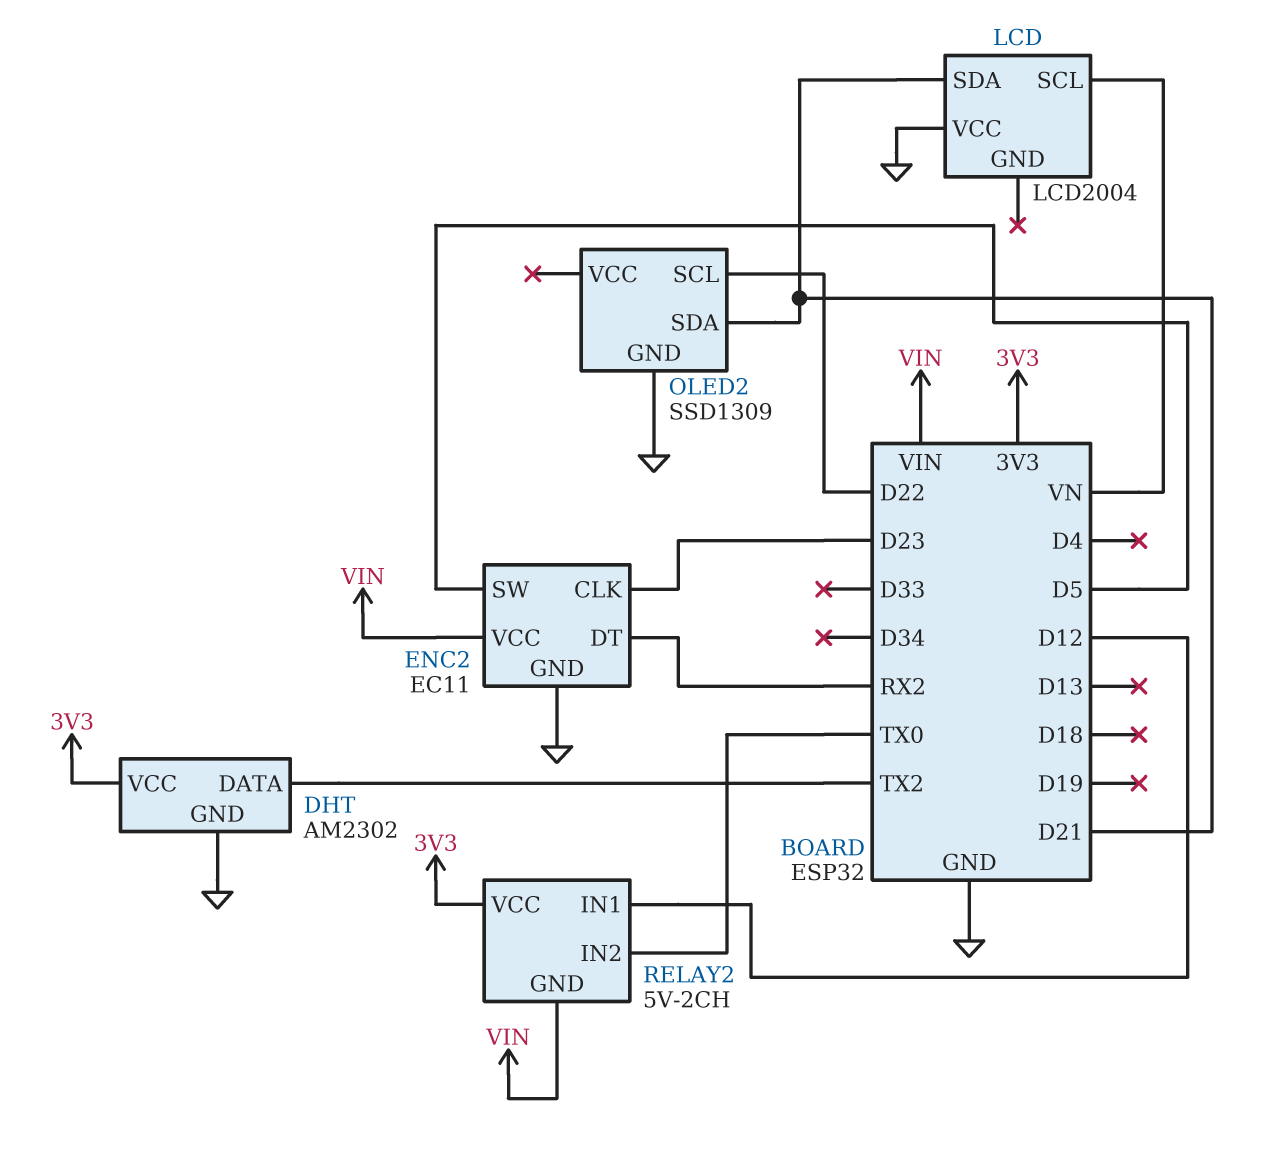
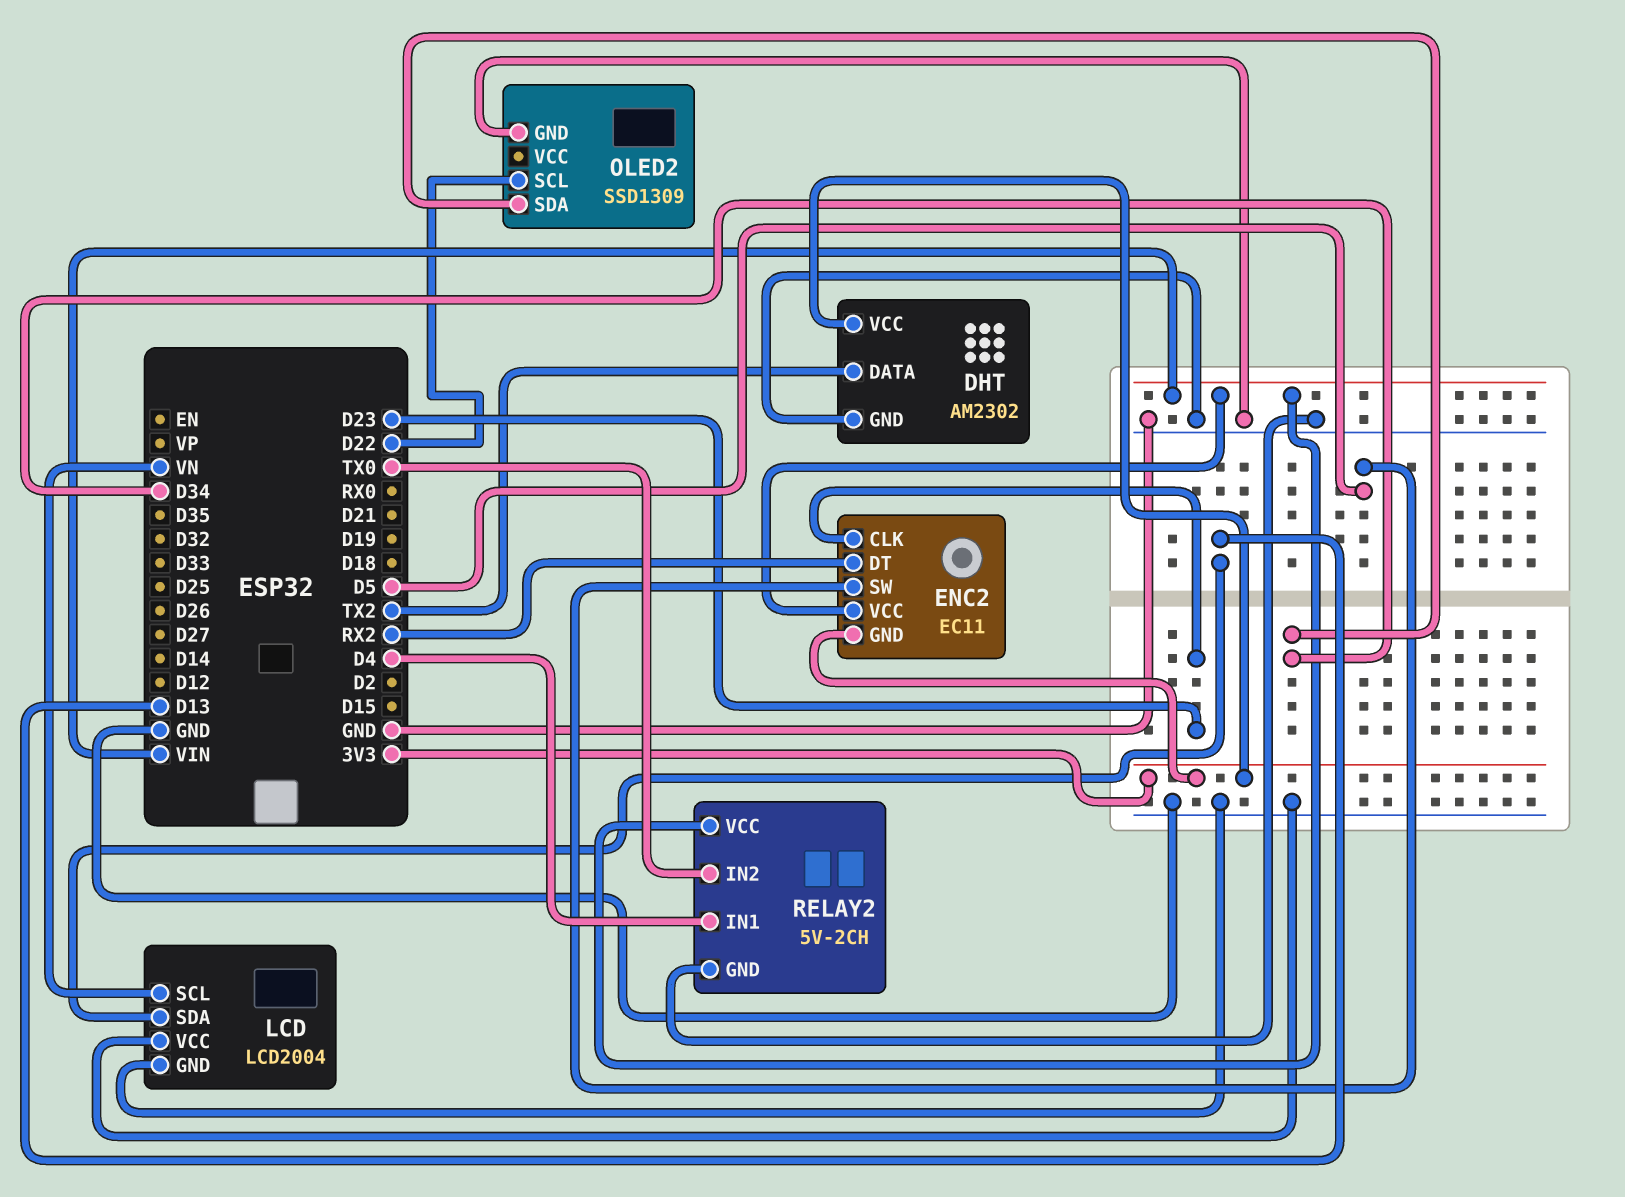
ENC2 pin GND: GND -> 3V3
LCD pin GND: none -> GND
LCD pin SDA: D21 -> D13
OLED2 pin SDA: D21 -> D34
RELAY2 pin GND: VIN -> GND
RELAY2 pin IN1: D12 -> D4
RELAY2 pin VCC: 3V3 -> VIN

